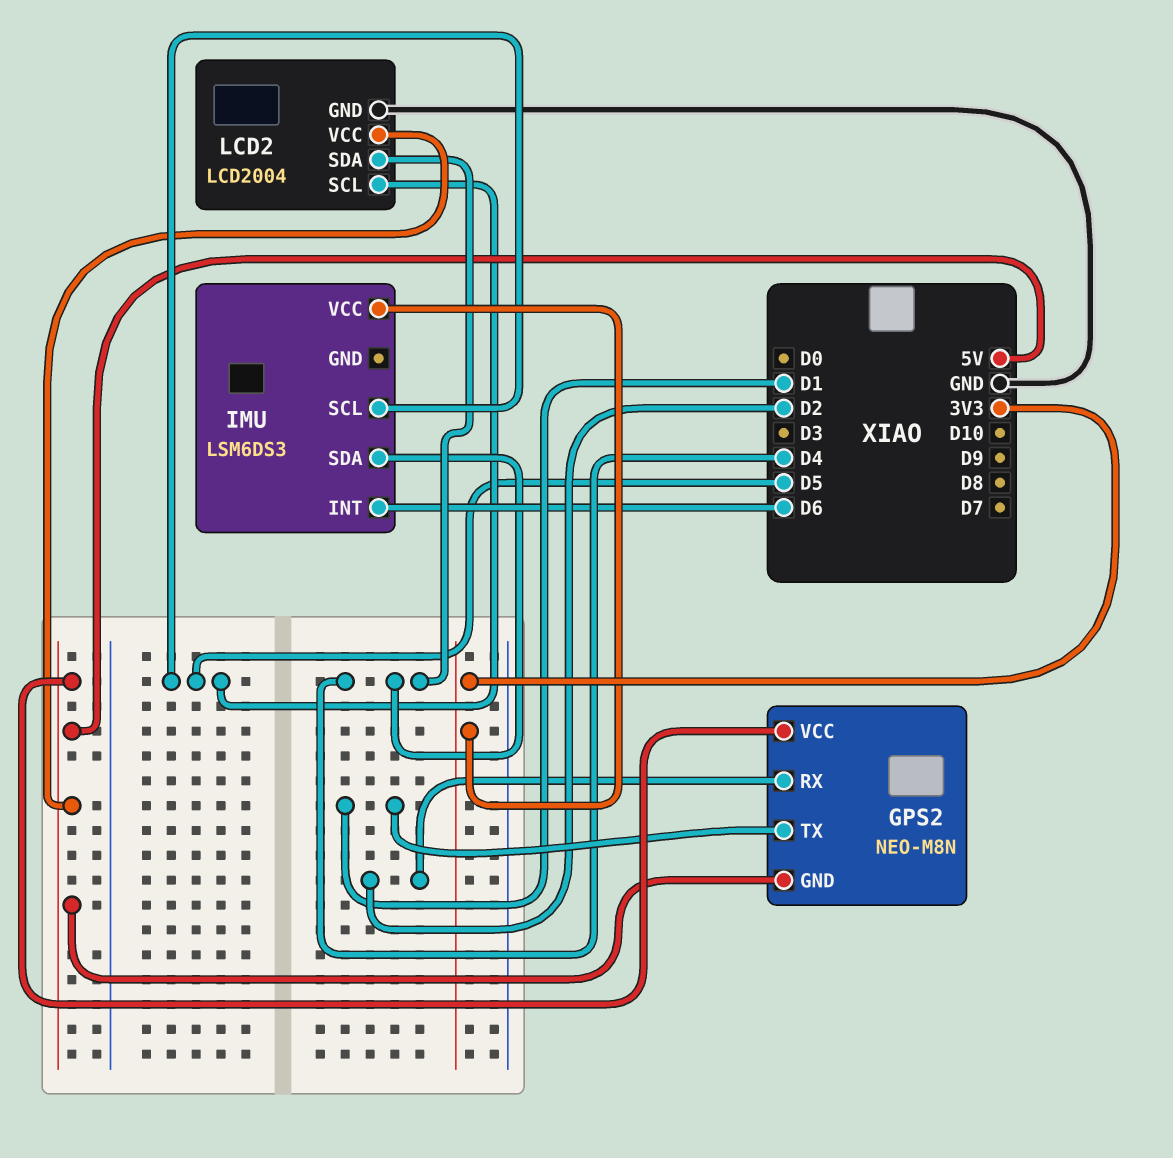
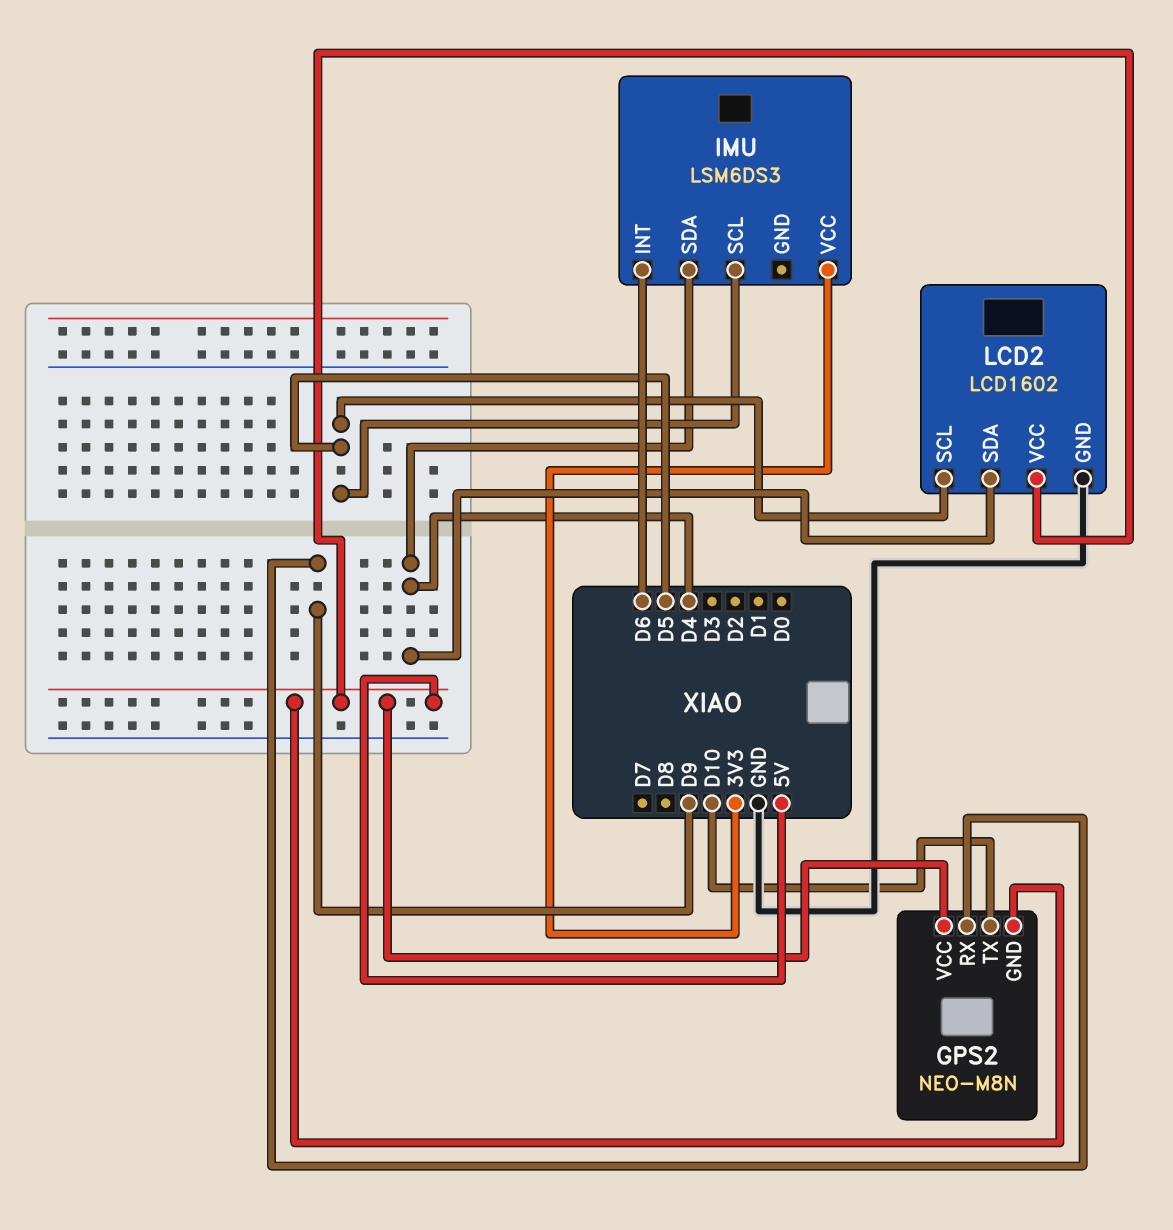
GPS2 pin RX: D2 -> D9
GPS2 pin TX: D1 -> D10
LCD2: LCD2004 -> LCD1602

